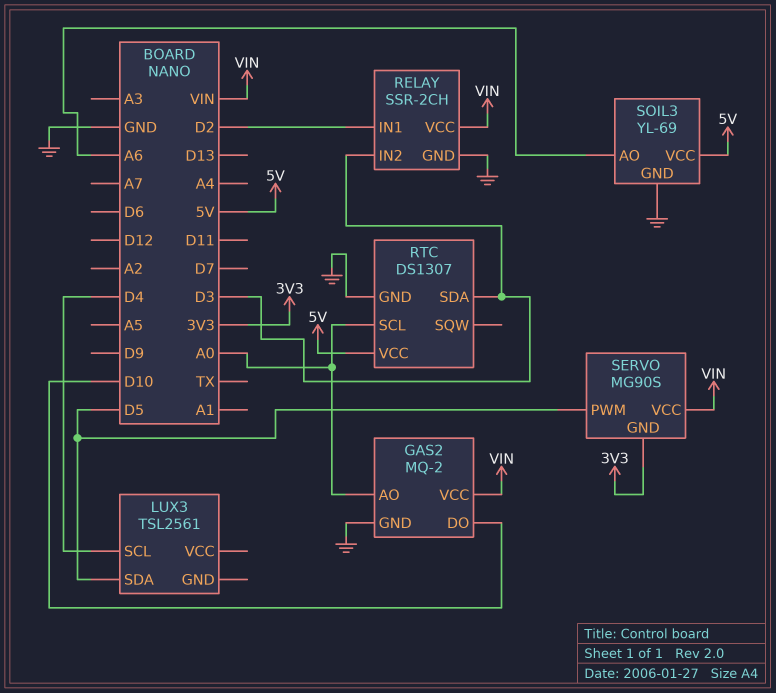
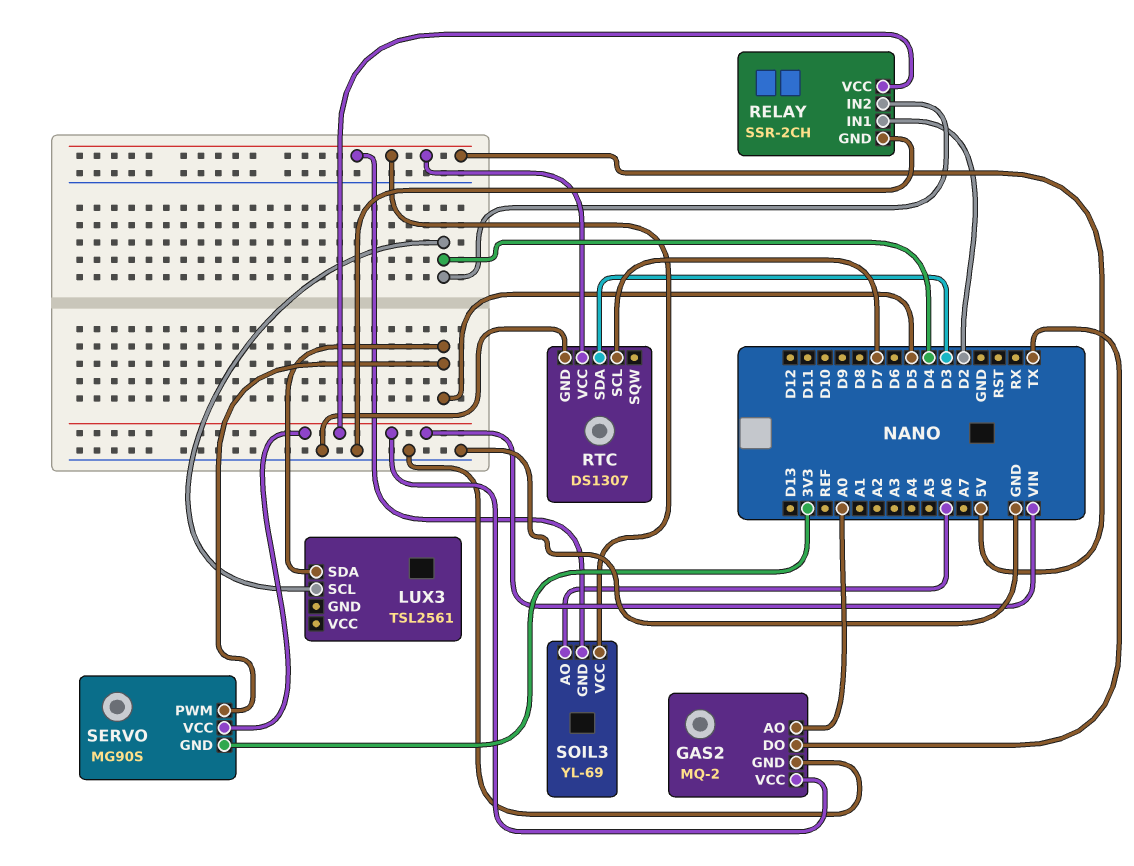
GAS2 pin DO: D10 -> TX
RELAY pin IN2: D3 -> D4
RTC pin SCL: A0 -> D7
SOIL3 pin GND: GND -> 5V

